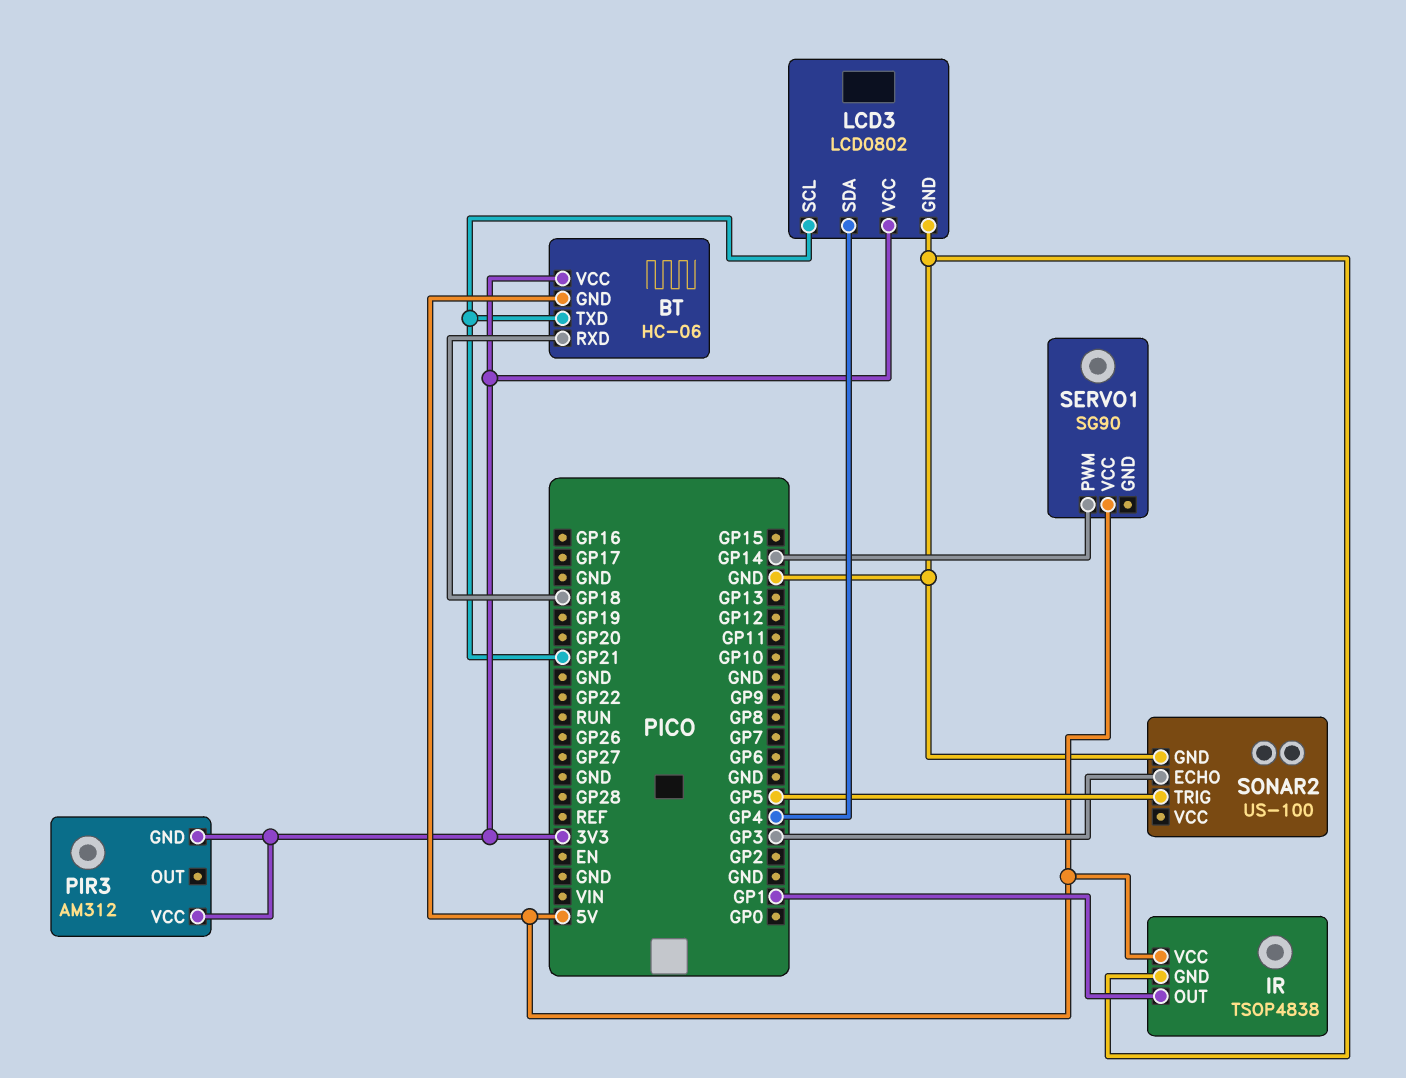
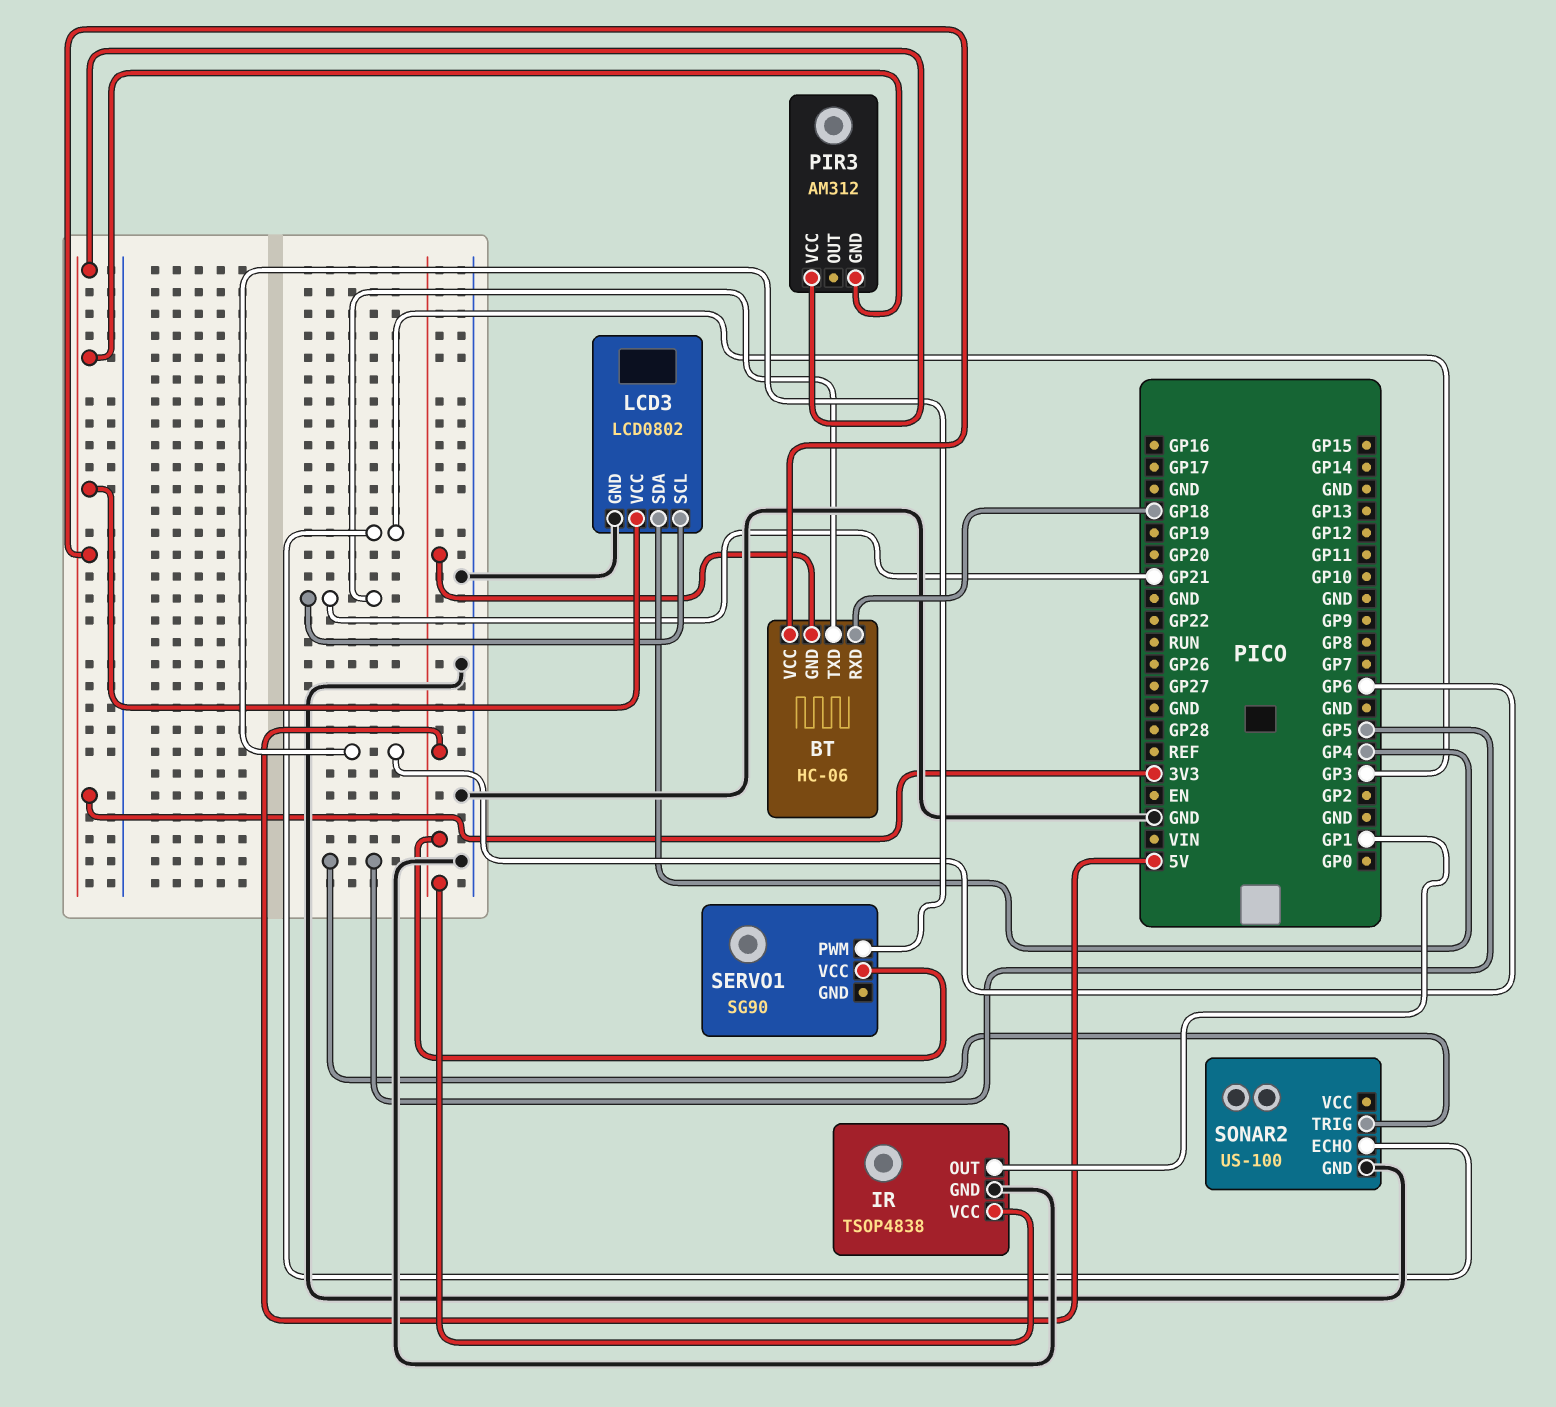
SERVO1 pin PWM: GP14 -> GP6

